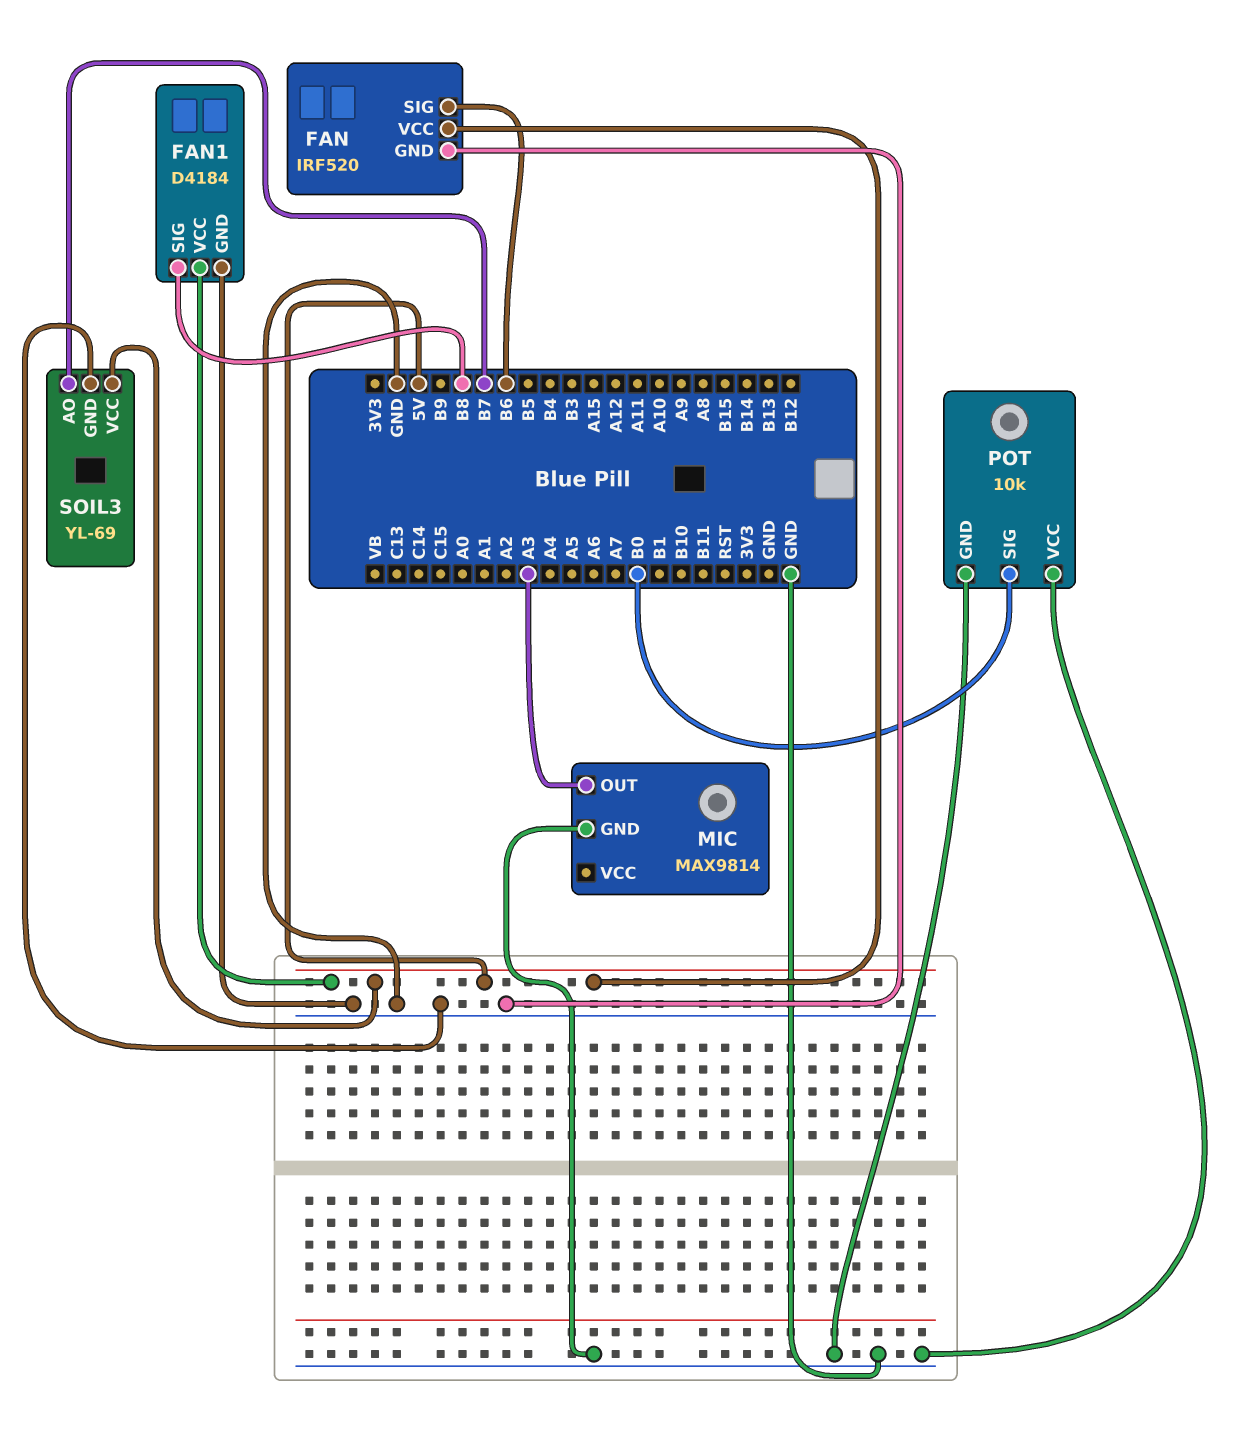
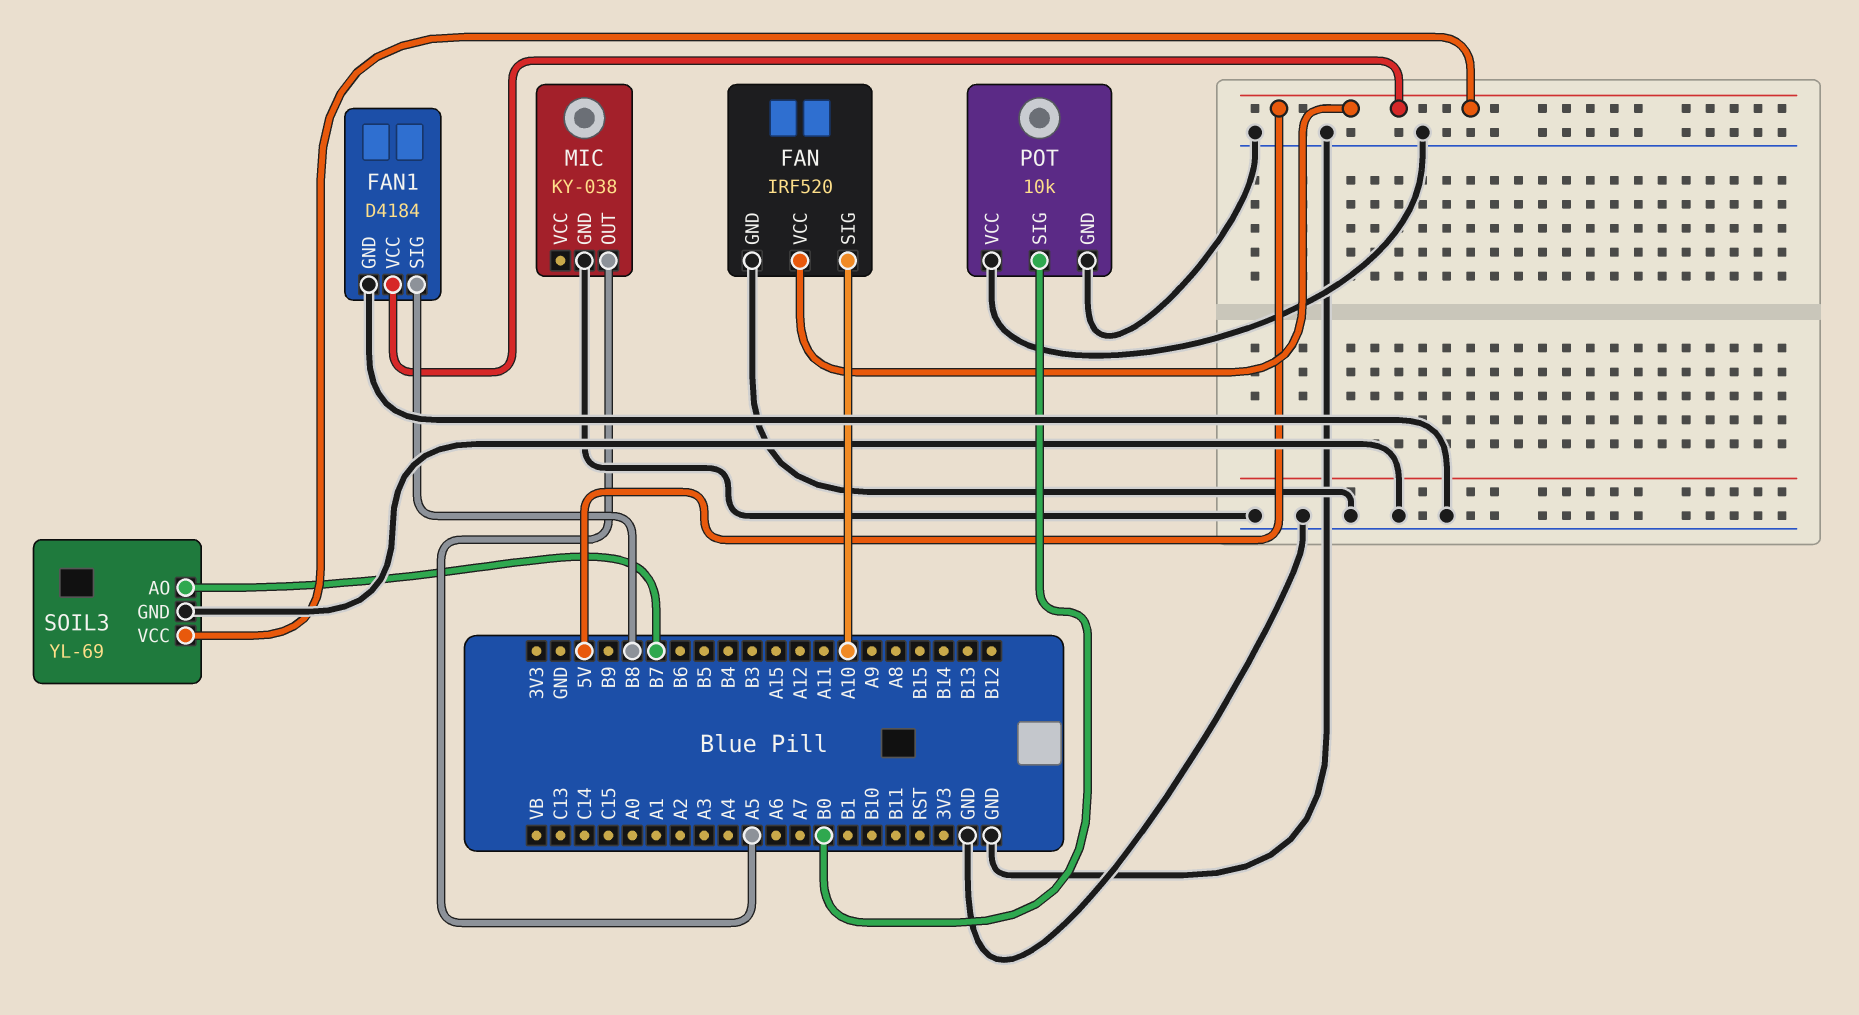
FAN pin SIG: B6 -> A10
MIC: MAX9814 -> KY-038
MIC pin OUT: A3 -> A5

